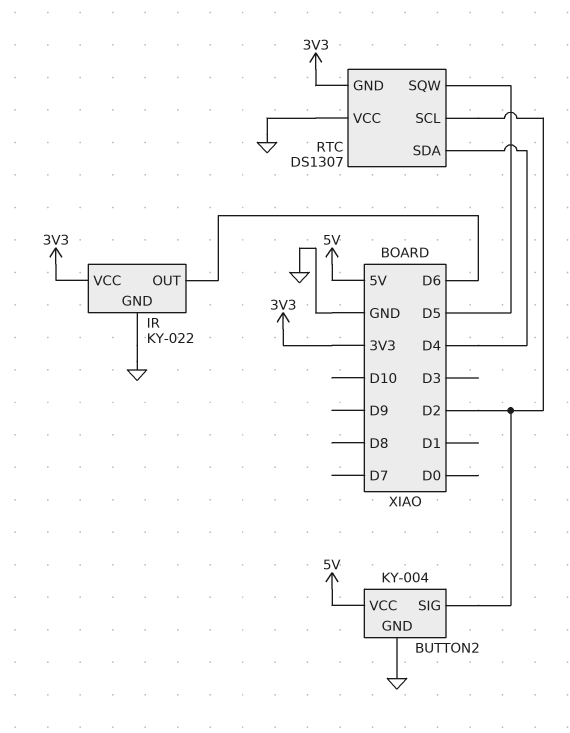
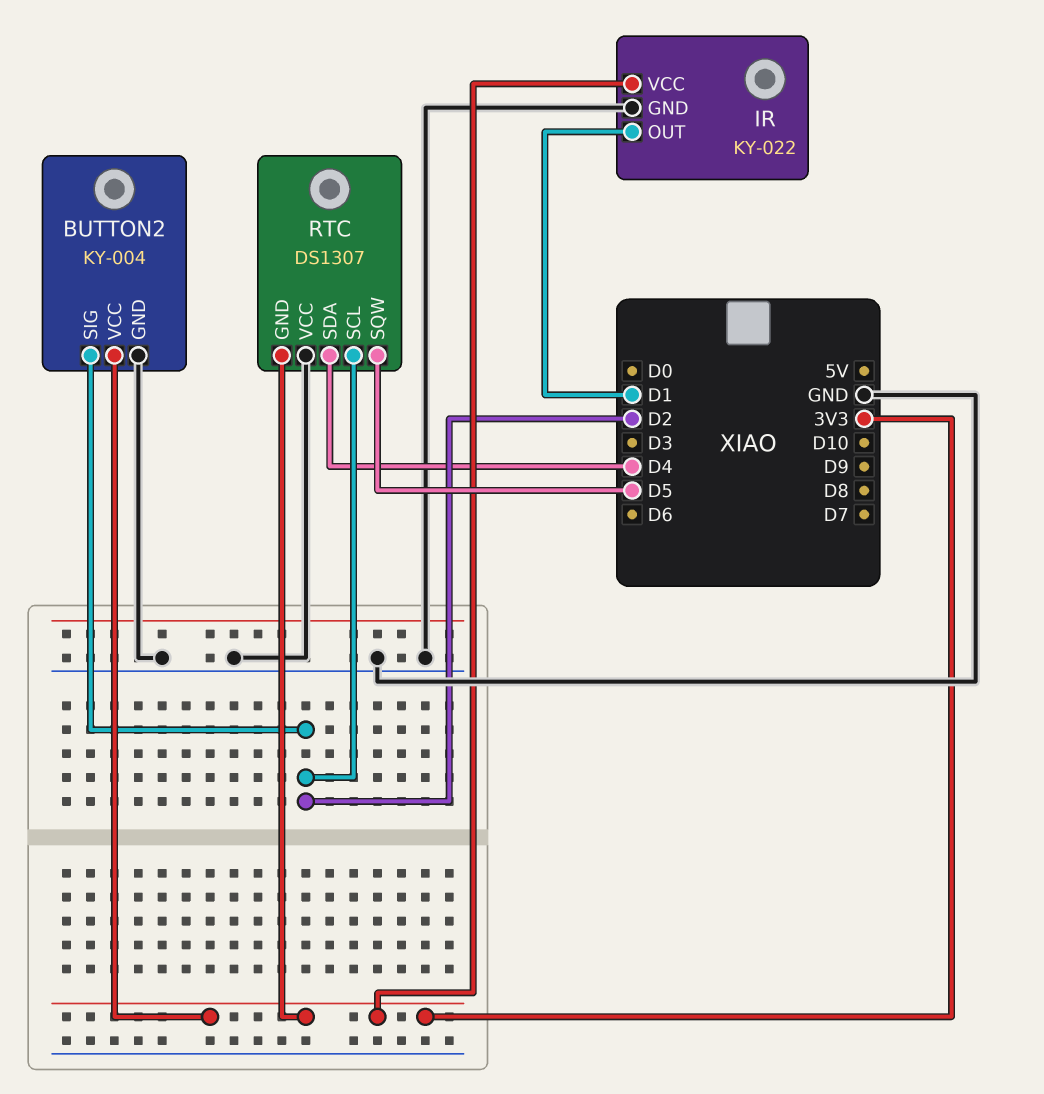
BUTTON2 pin VCC: 5V -> 3V3
IR pin OUT: D6 -> D1

